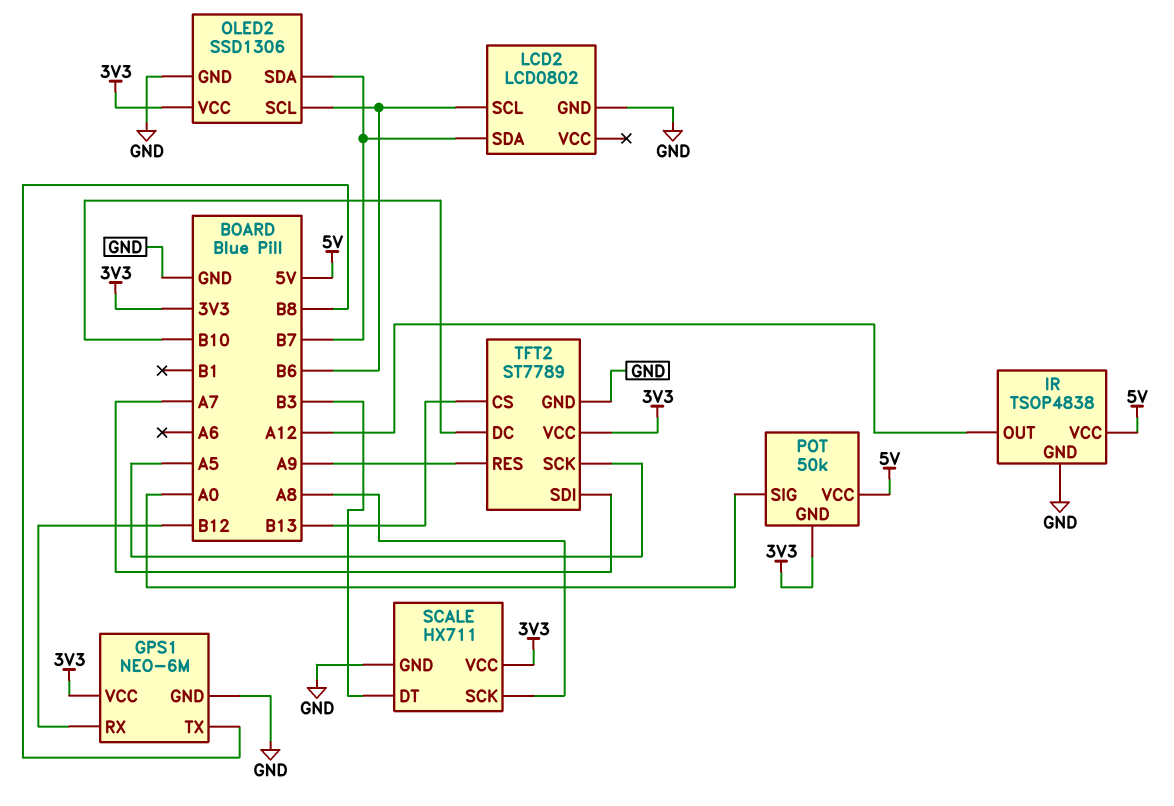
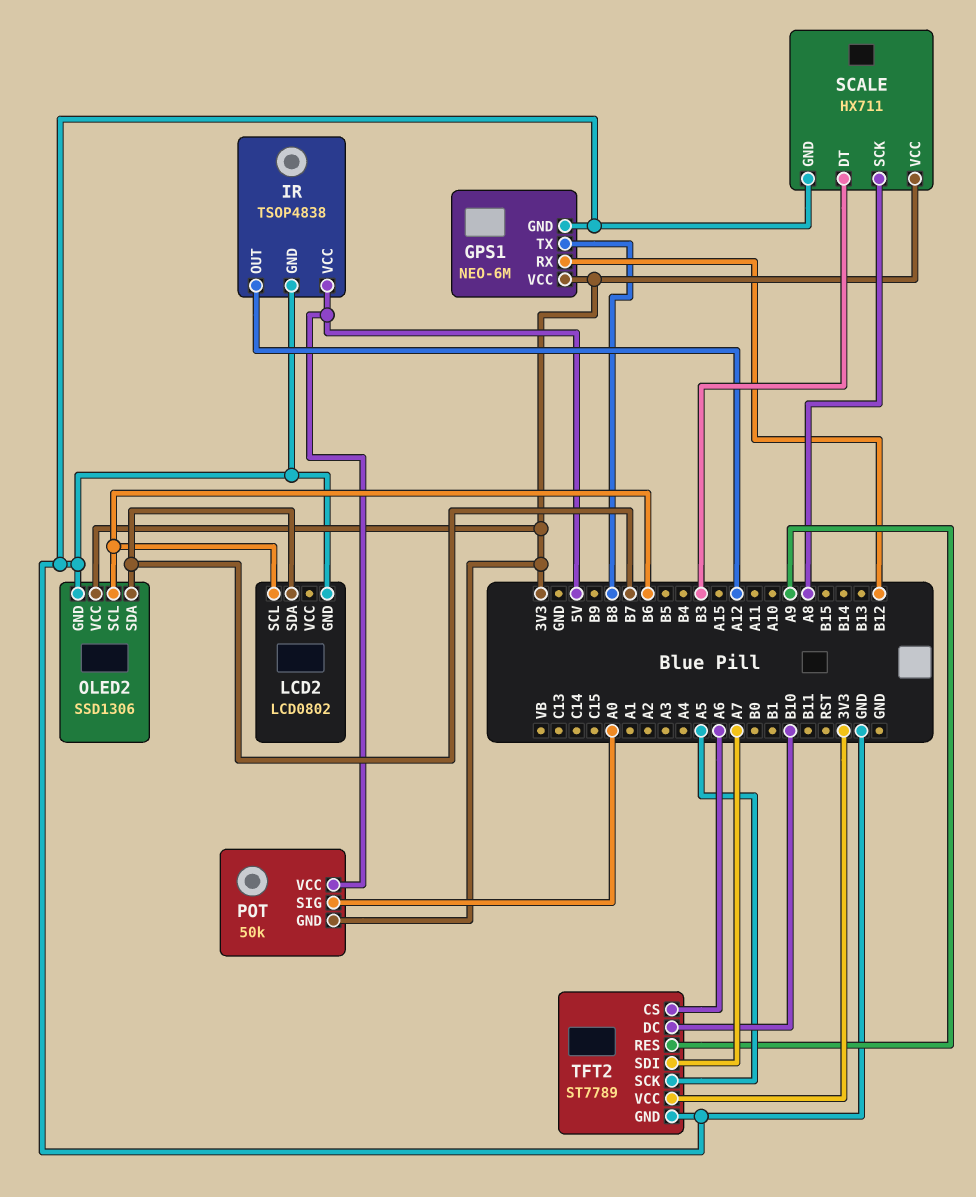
TFT2 pin CS: B13 -> A6

